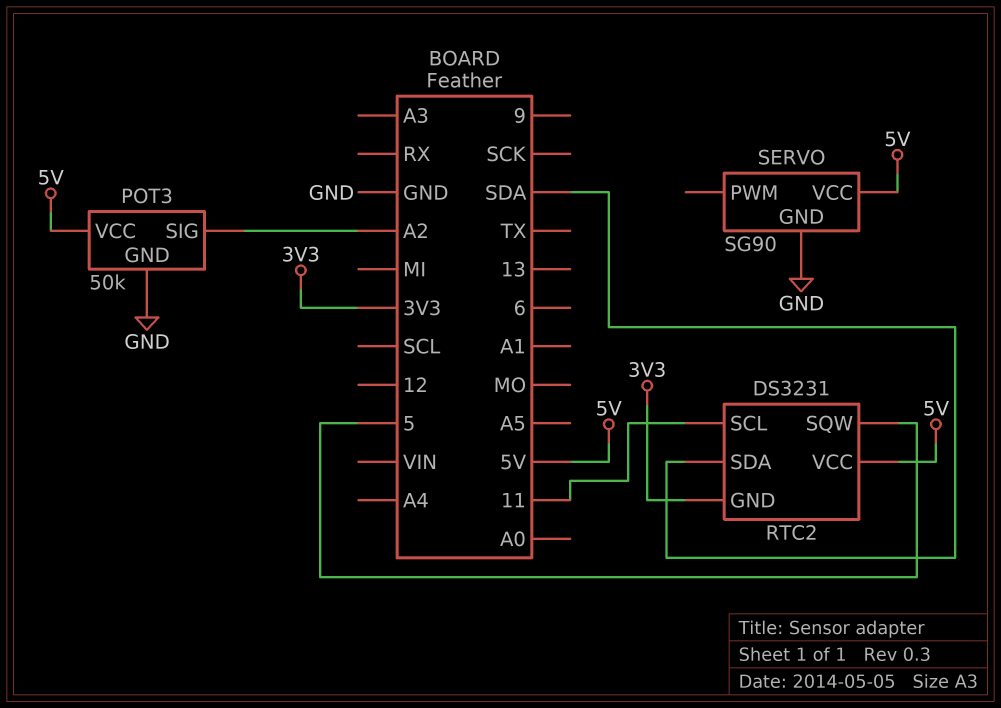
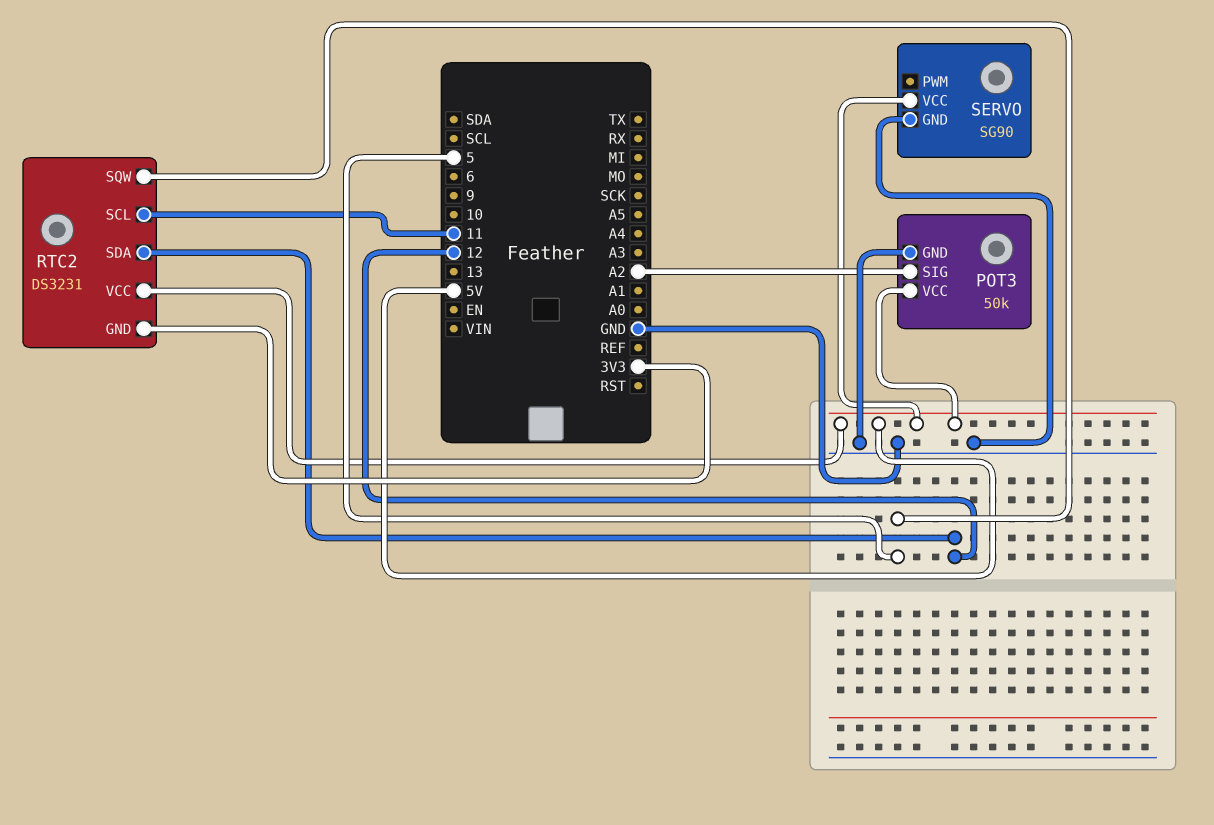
RTC2 pin SDA: SDA -> 12

